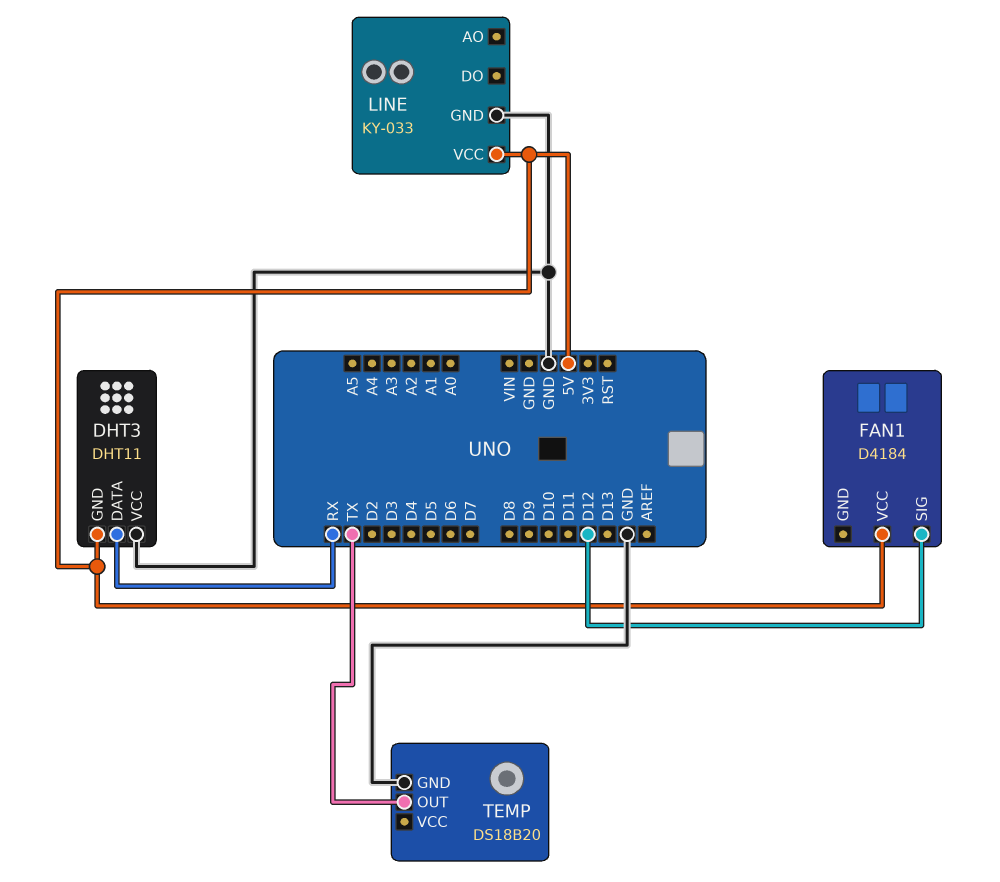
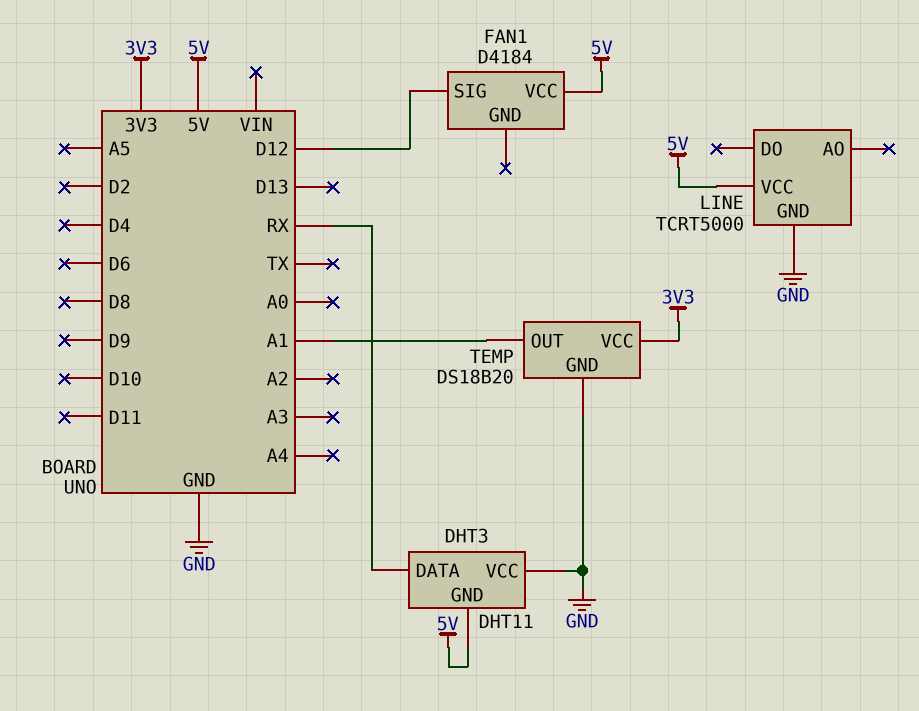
LINE: KY-033 -> TCRT5000
TEMP pin OUT: TX -> A1
TEMP pin VCC: none -> 3V3

